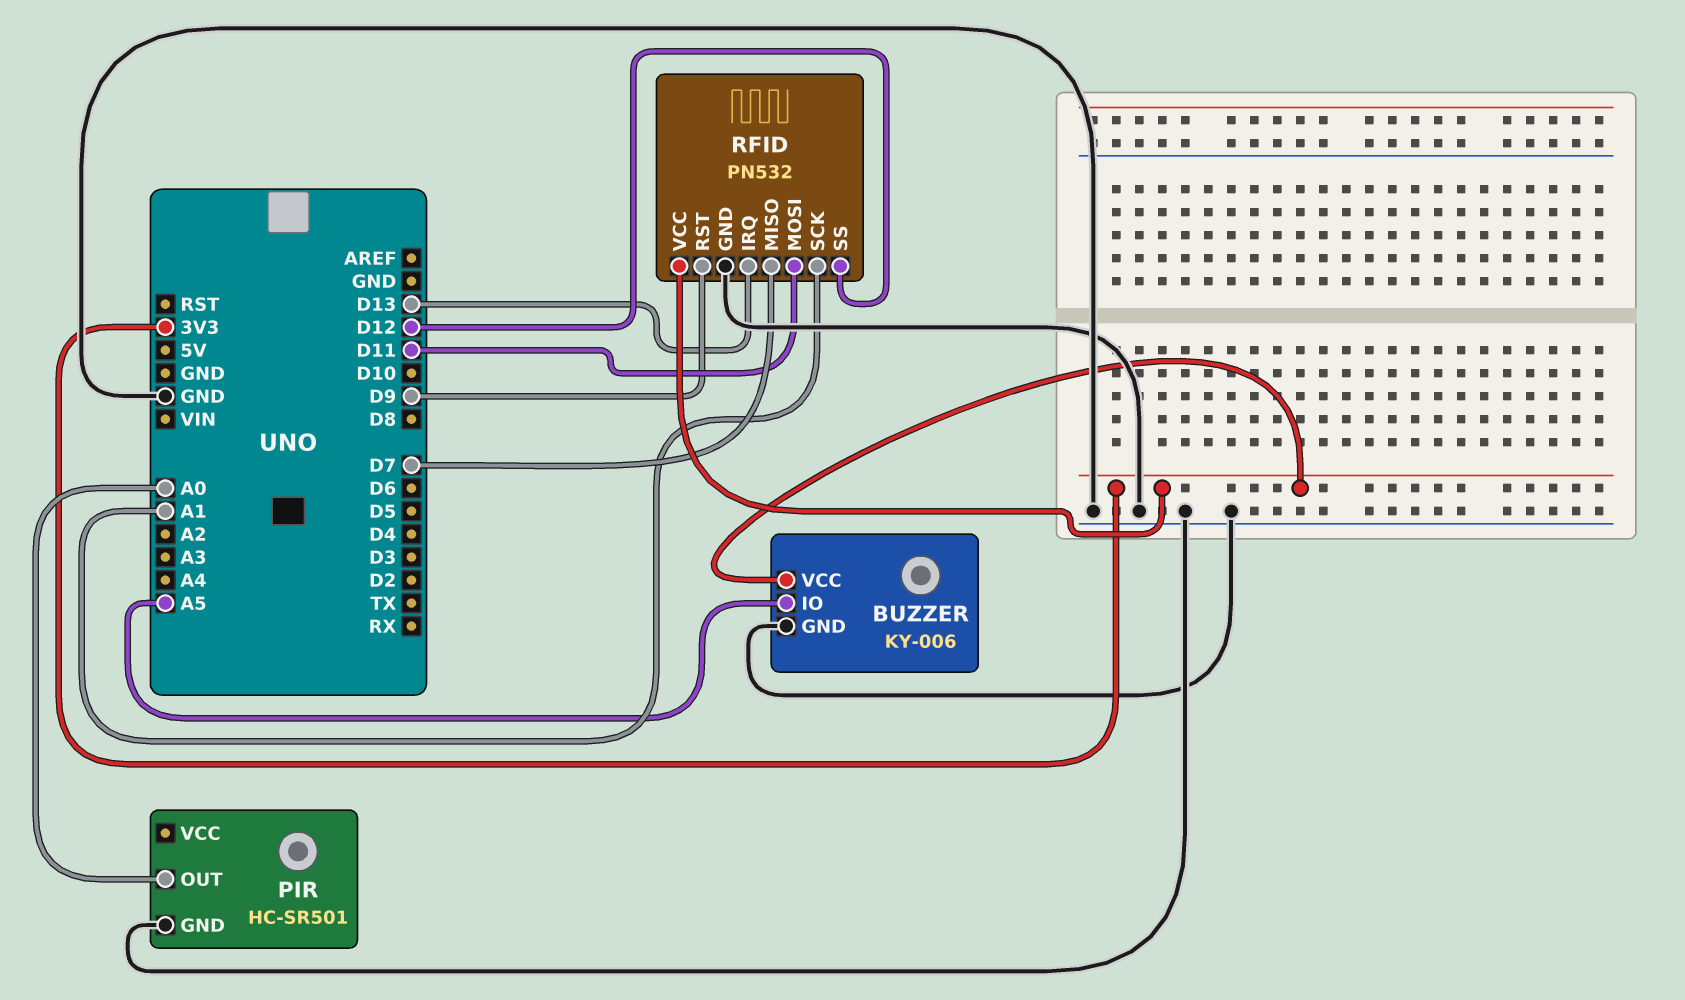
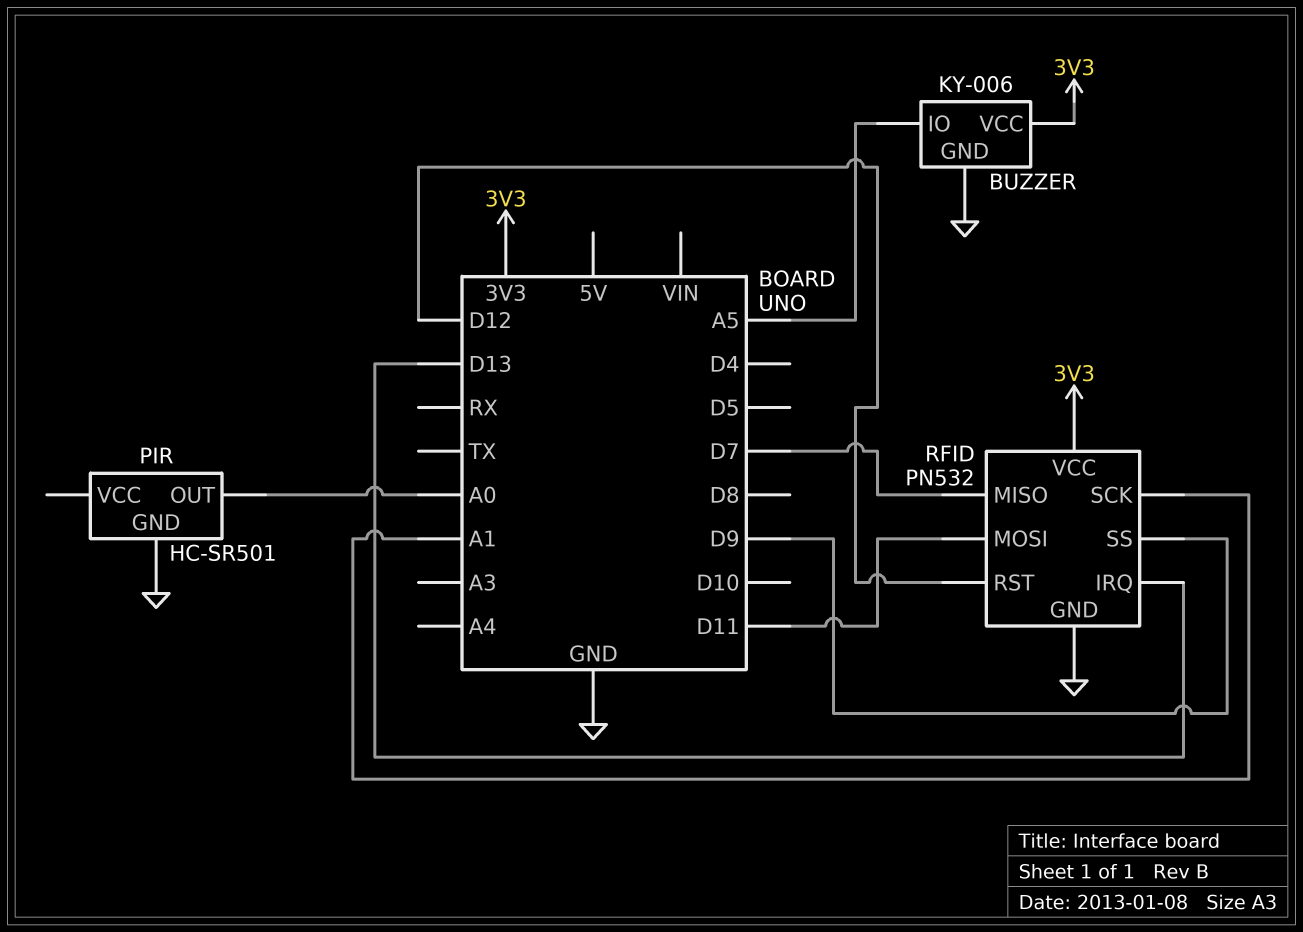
RFID pin RST: D9 -> D12
RFID pin SS: D12 -> D9

